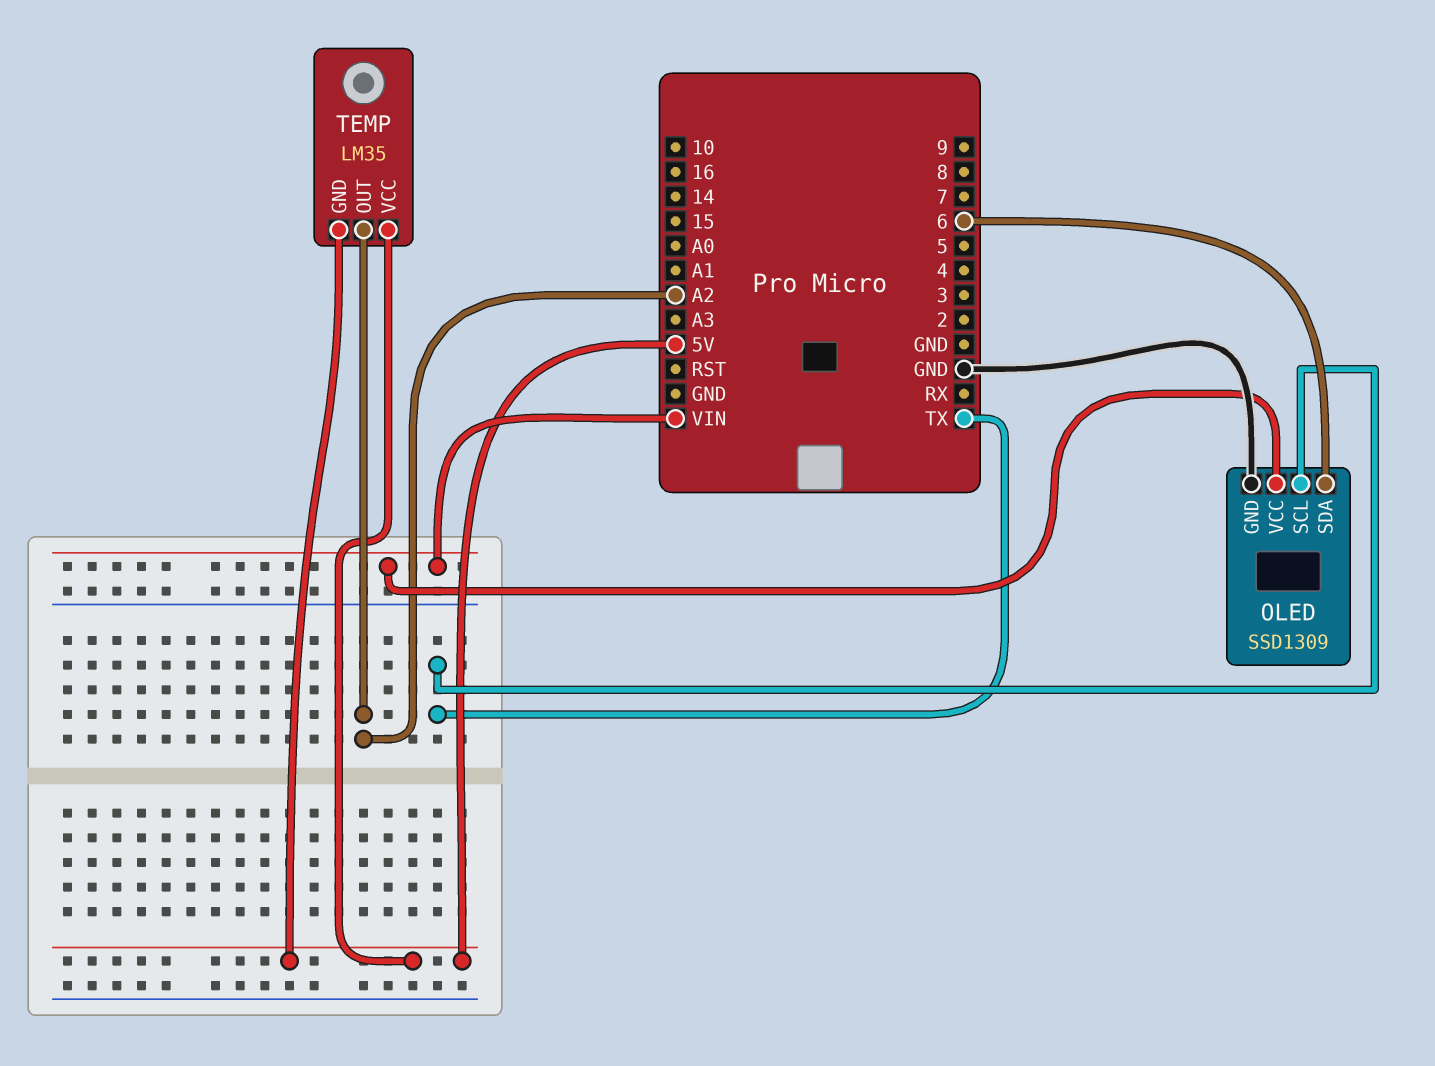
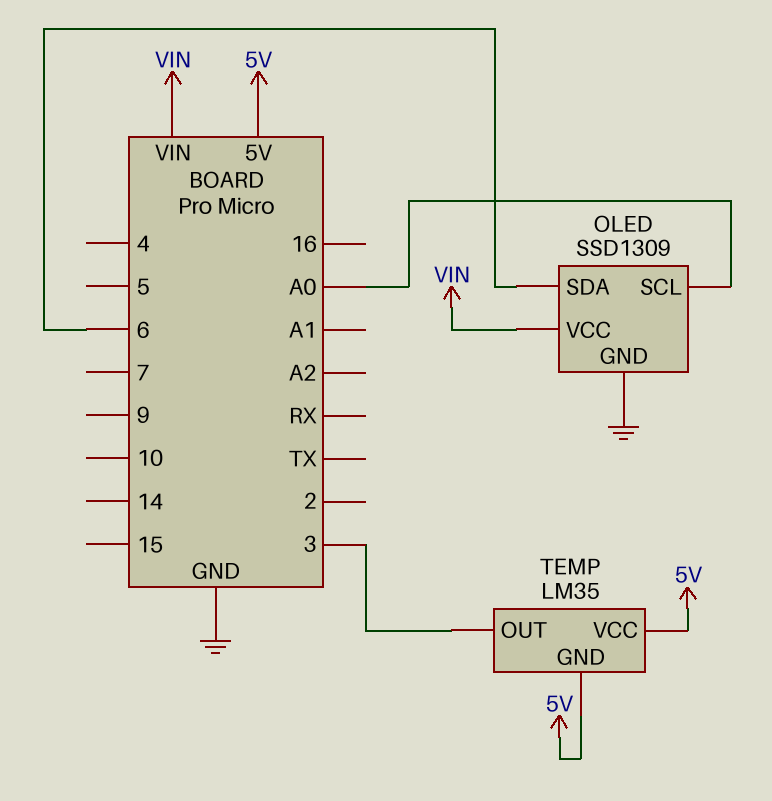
OLED pin SCL: TX -> A0
TEMP pin OUT: A2 -> 3

